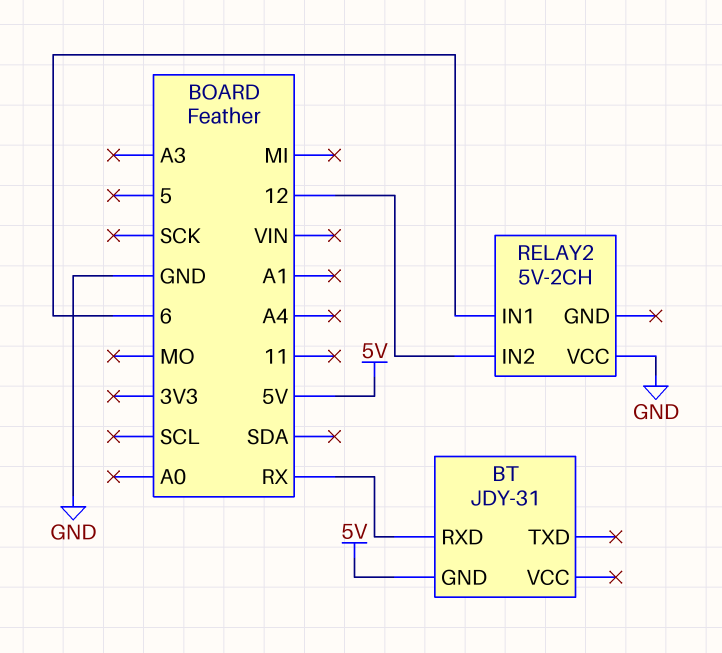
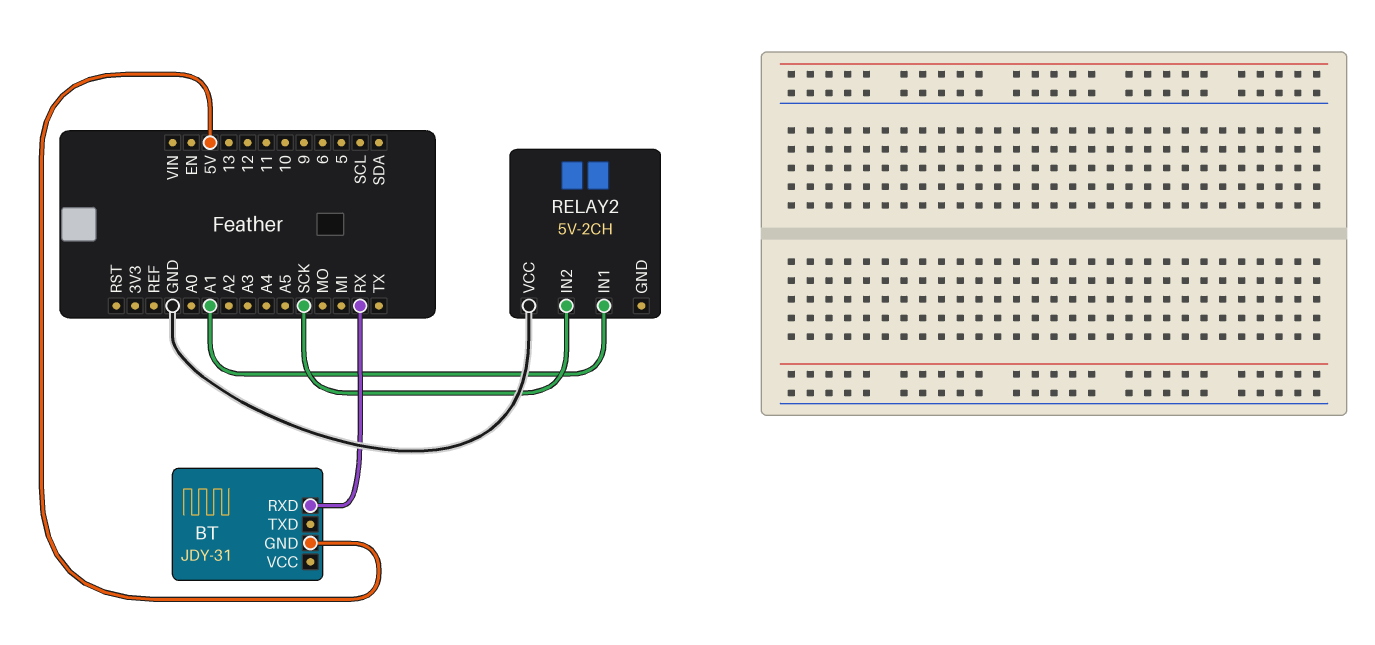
RELAY2 pin IN1: 6 -> A1
RELAY2 pin IN2: 12 -> SCK

